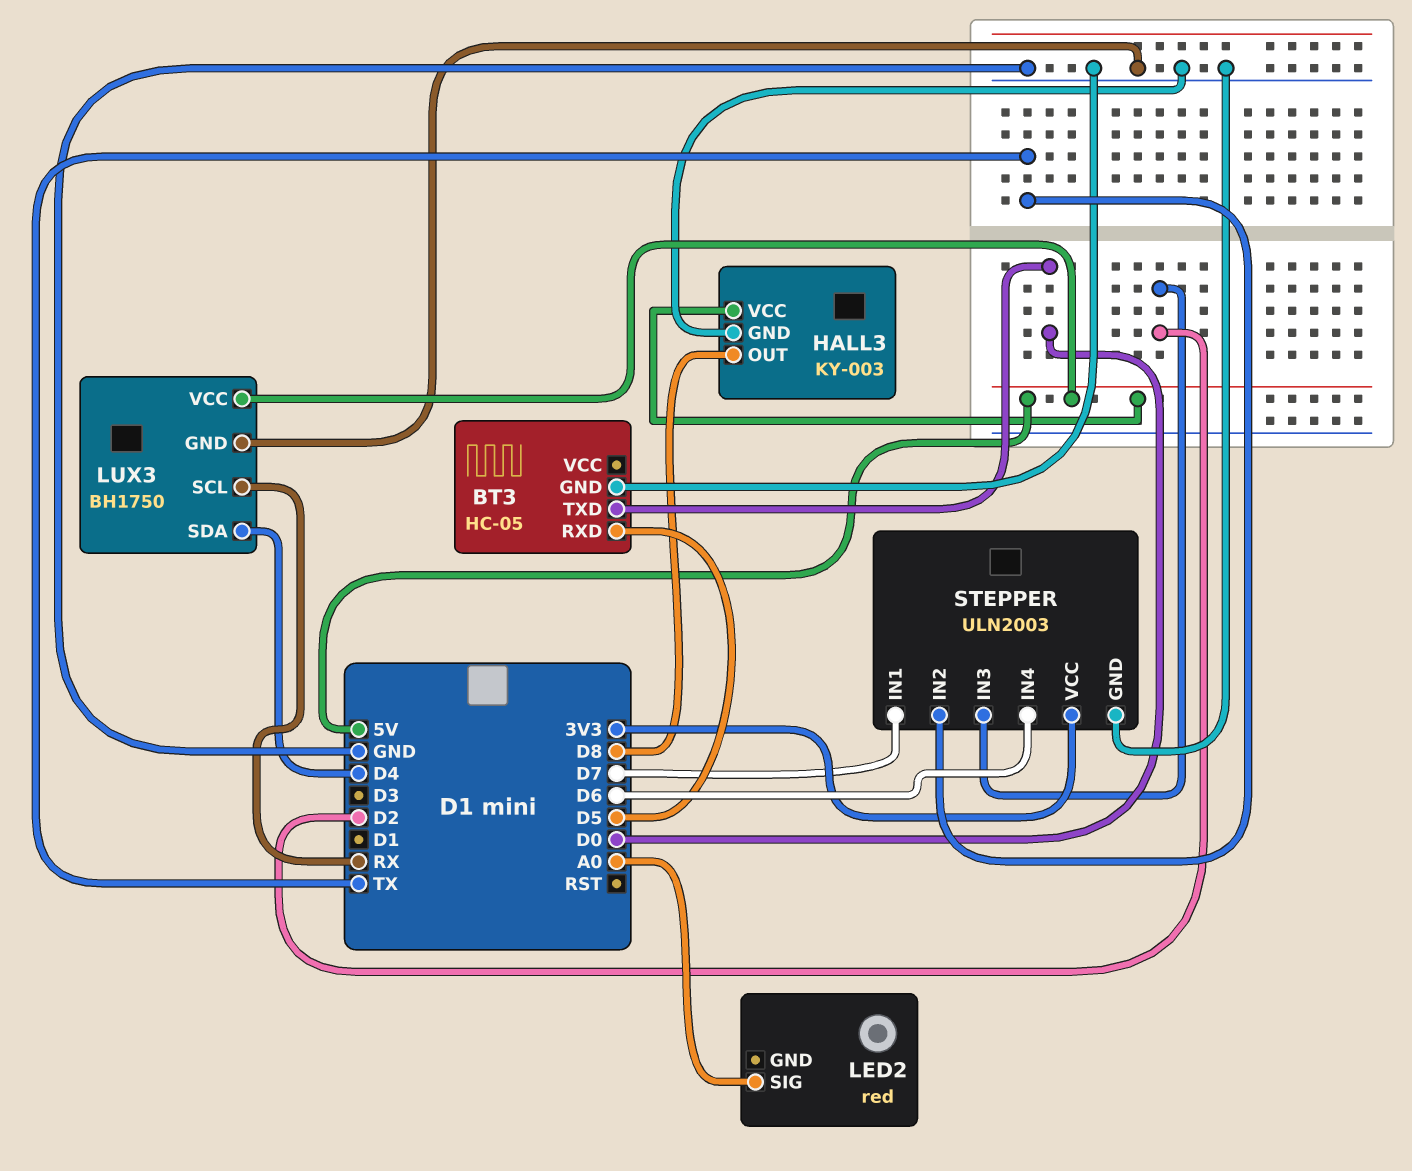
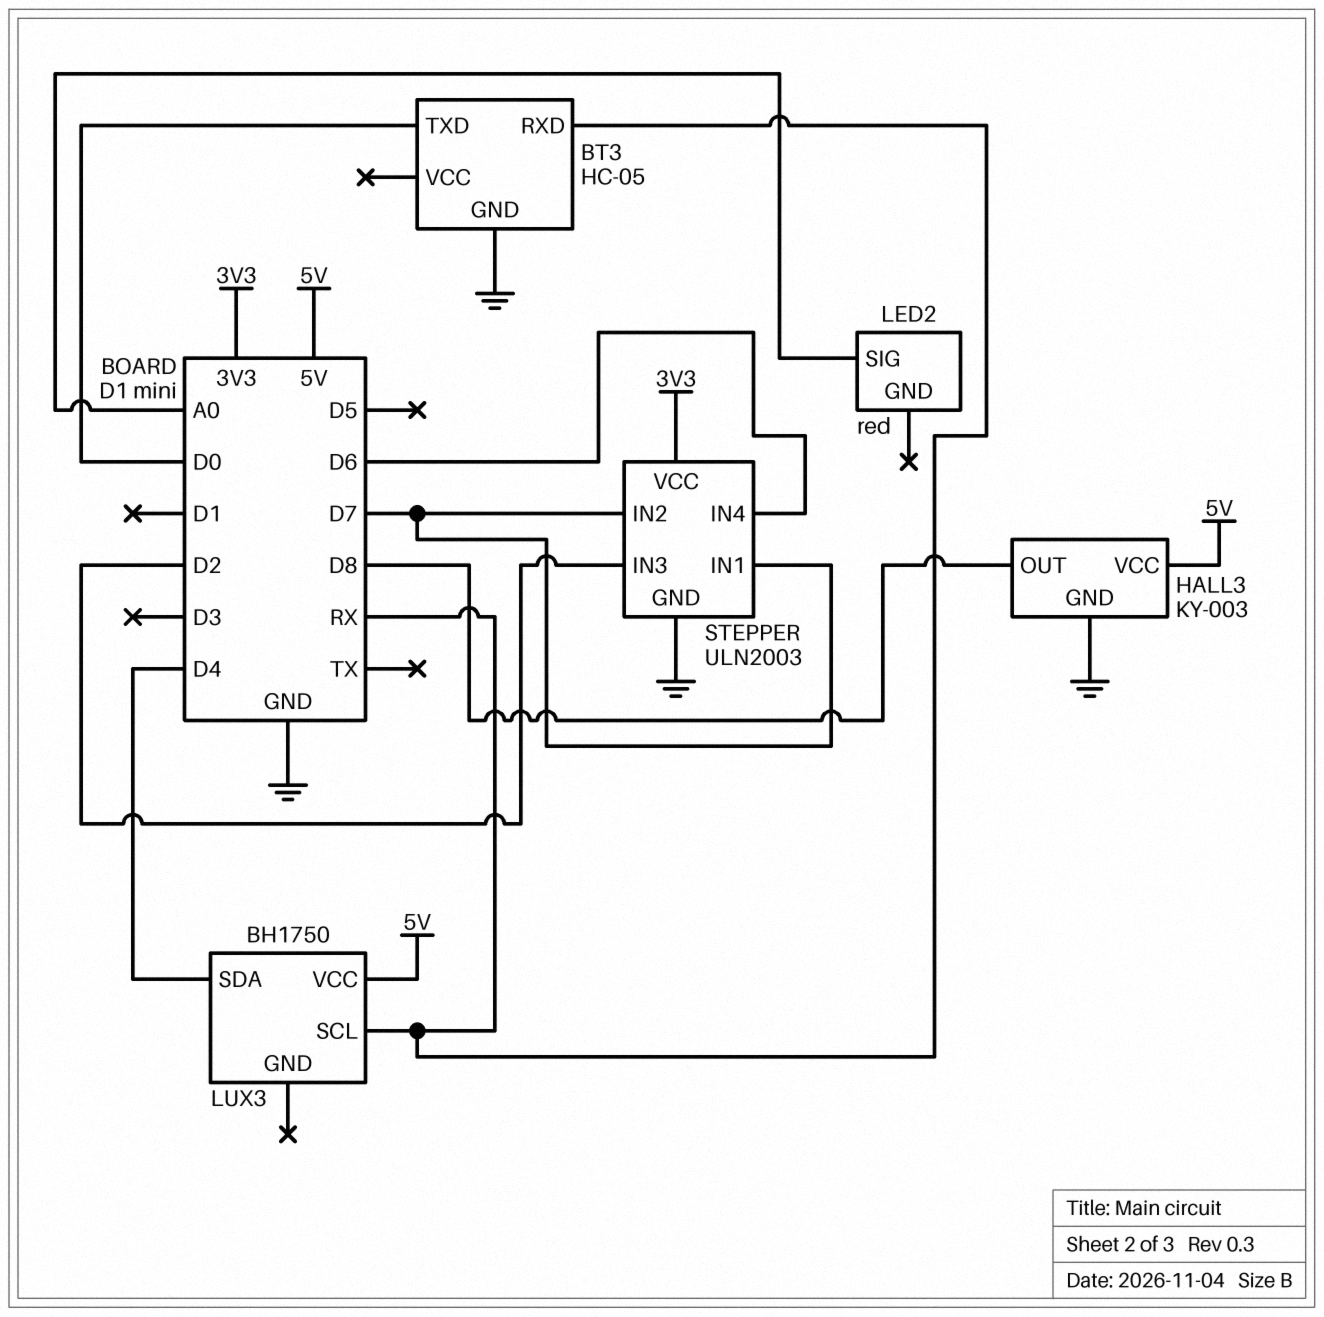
BT3 pin RXD: D5 -> RX
LUX3 pin GND: GND -> none
STEPPER pin IN2: TX -> D7

